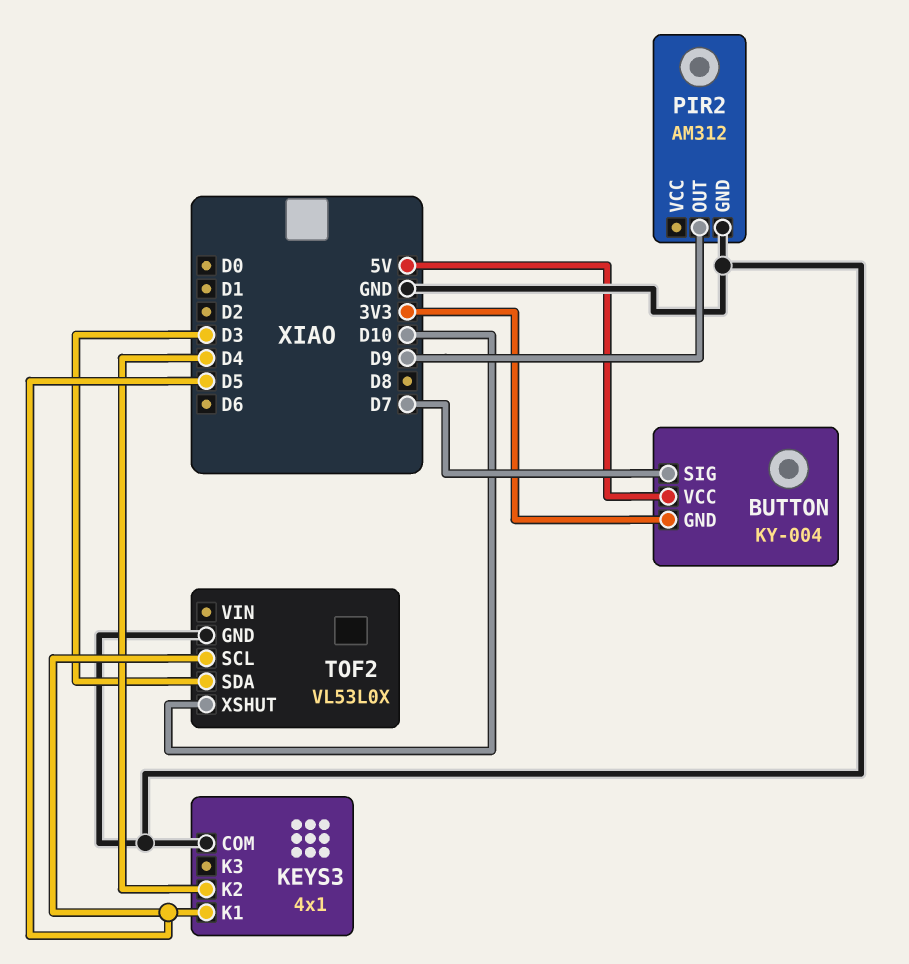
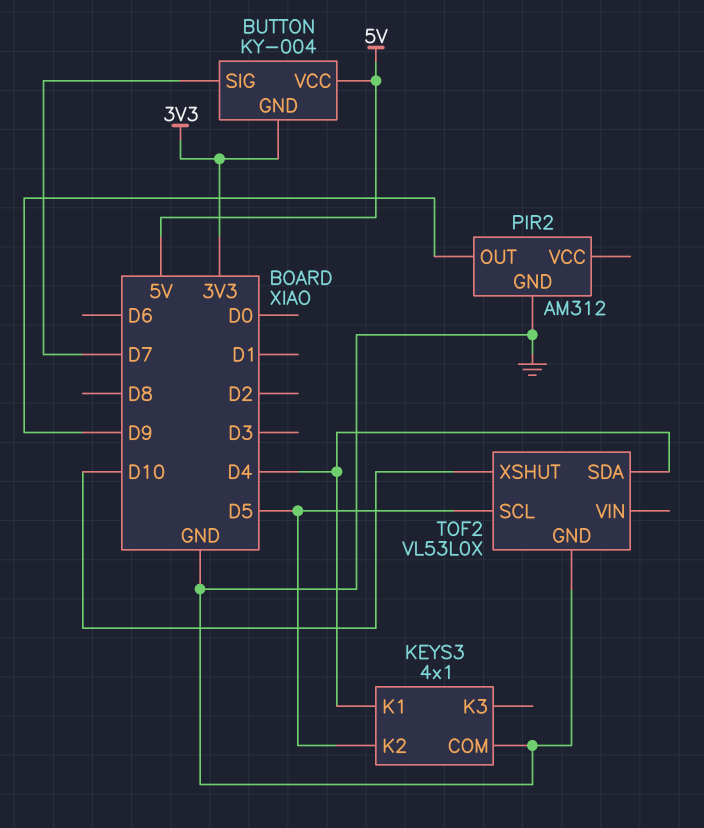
KEYS3 pin K1: D5 -> D4
KEYS3 pin K2: D4 -> D5
TOF2 pin SDA: D3 -> D4

